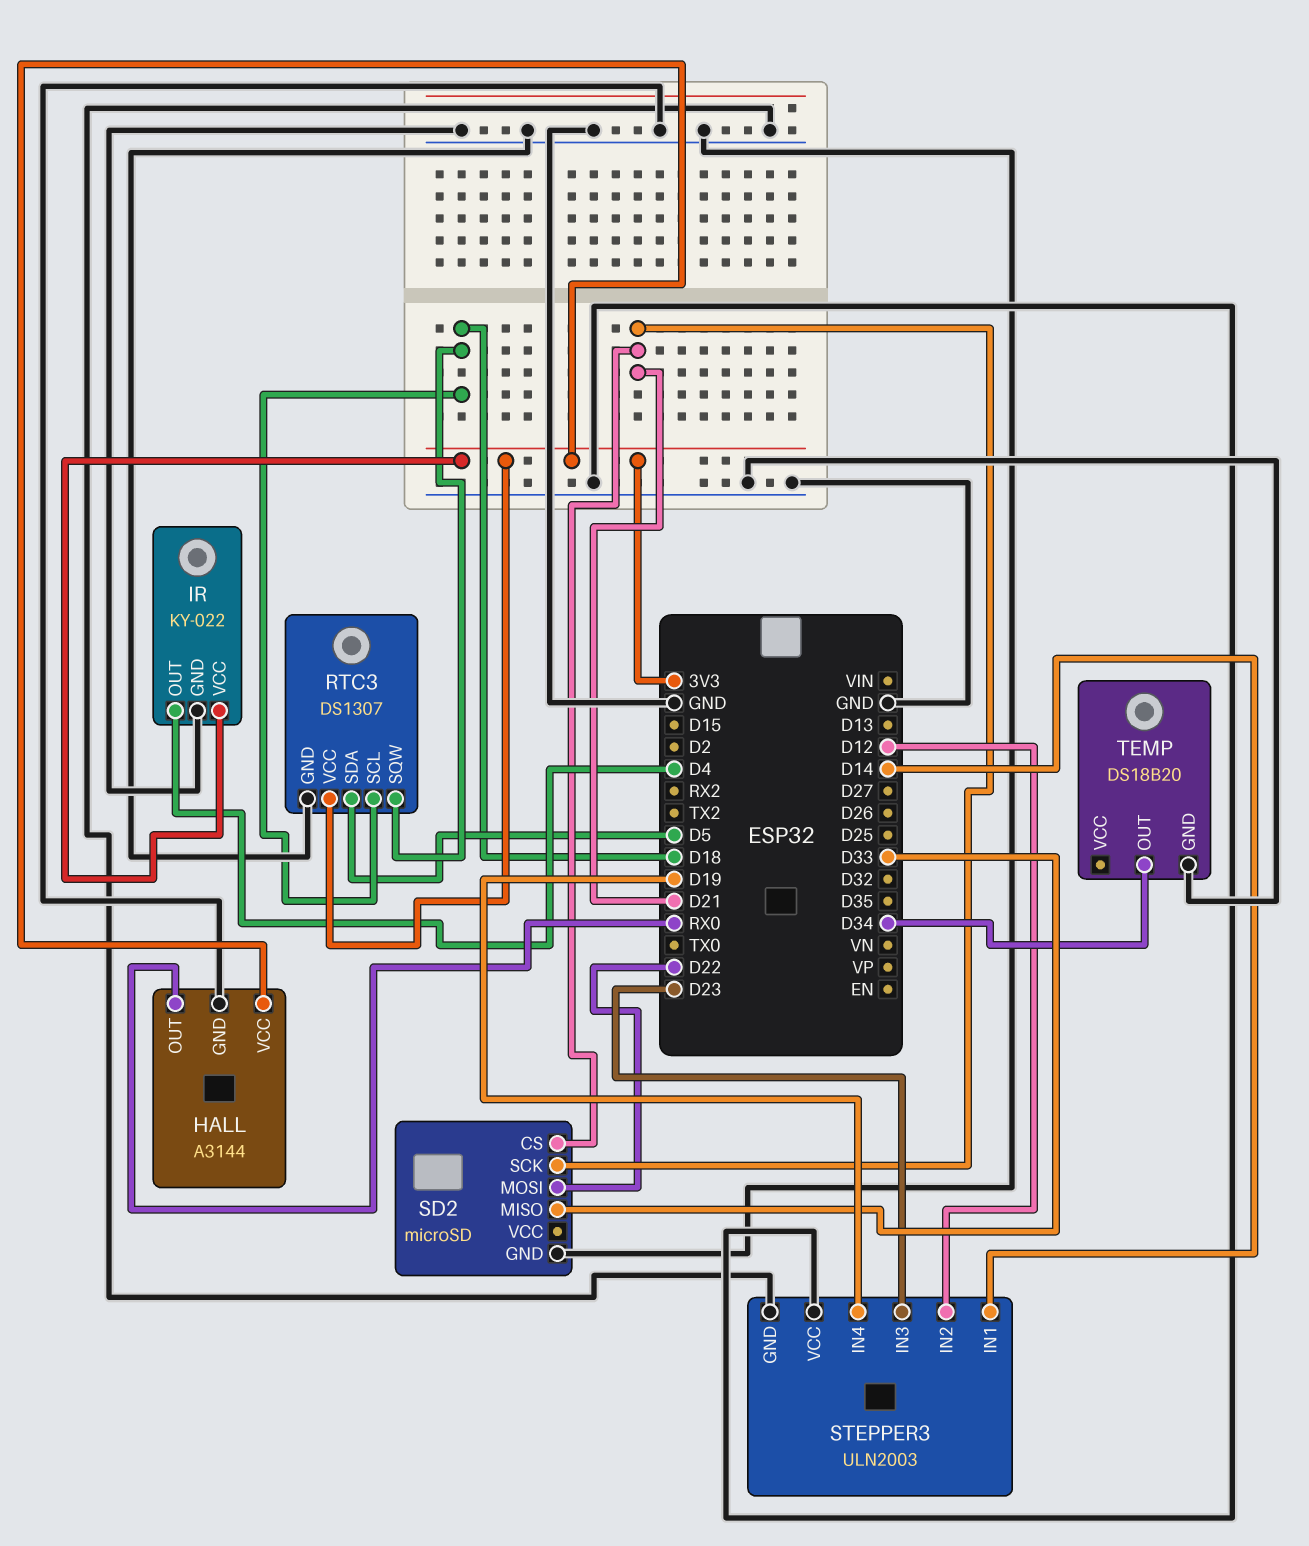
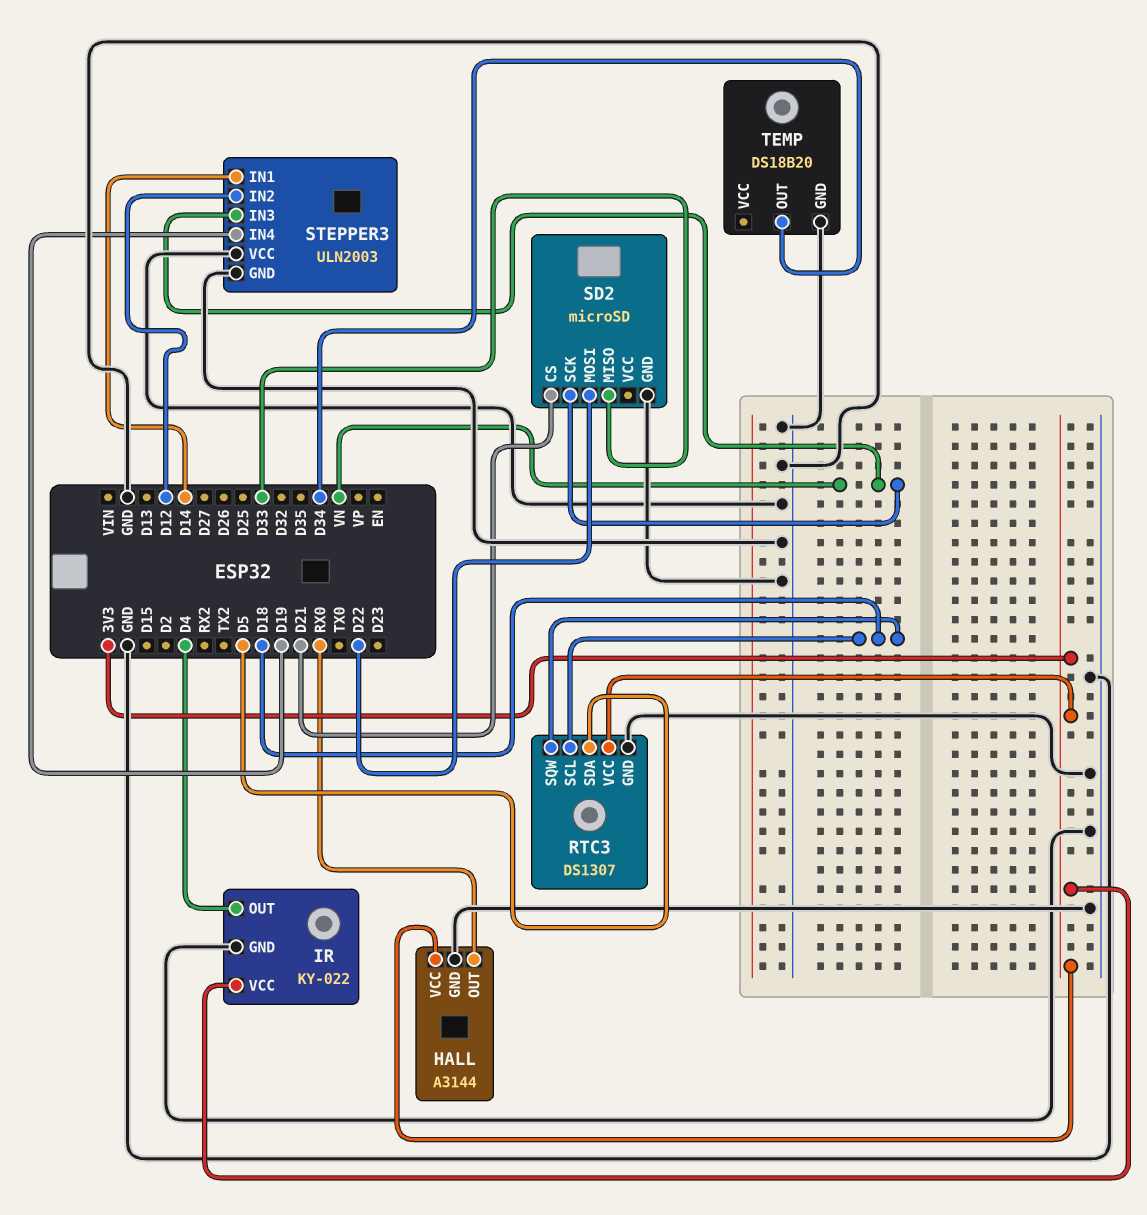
SD2 pin SCK: D21 -> VN
STEPPER3 pin IN3: D23 -> VN

